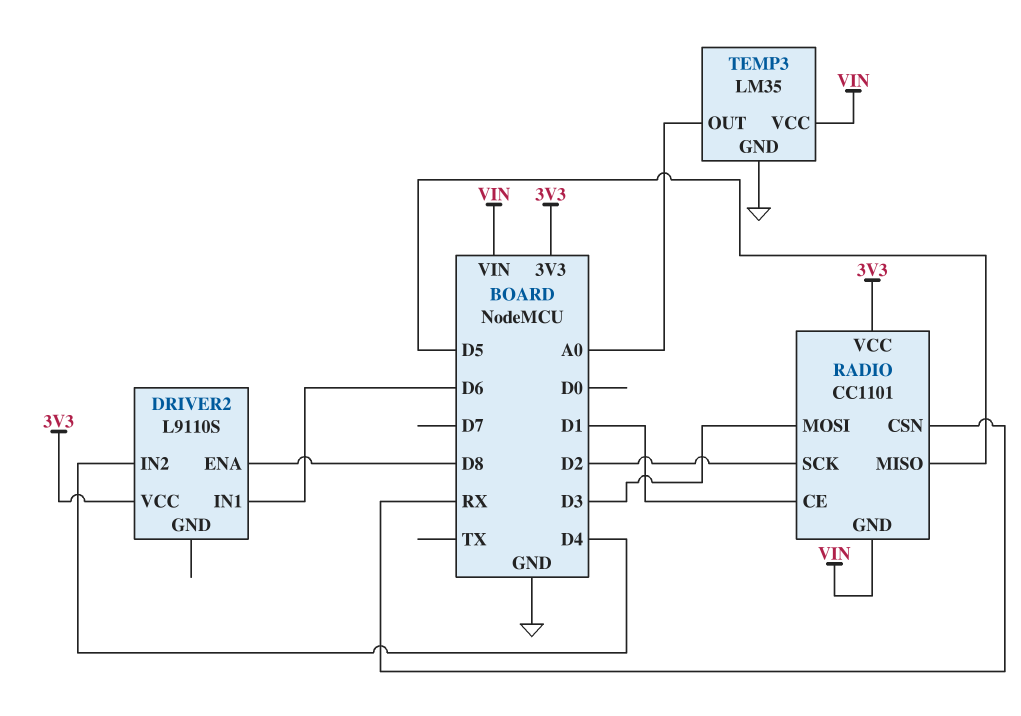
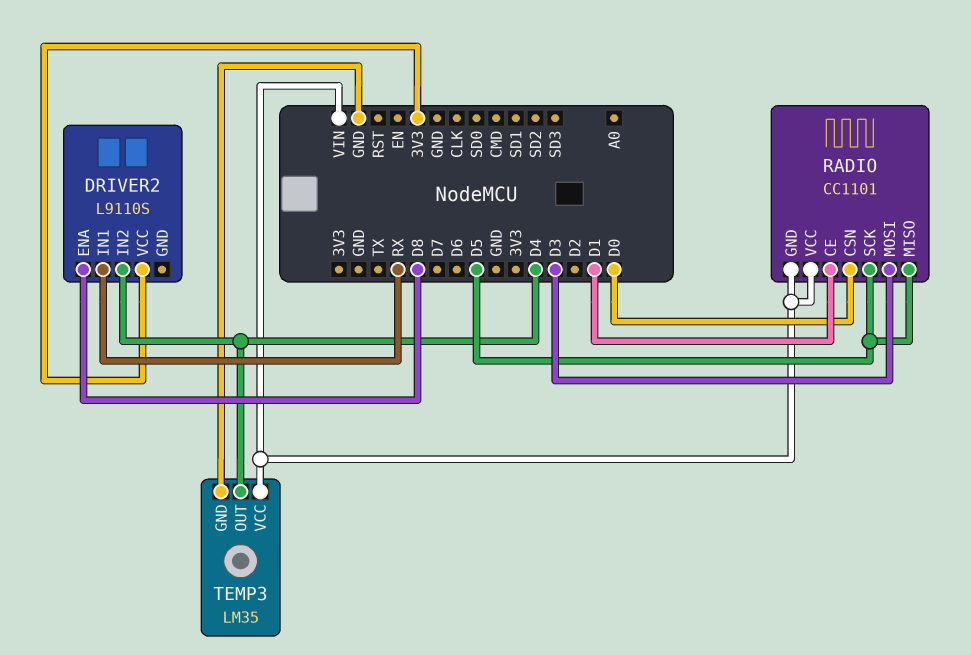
DRIVER2 pin IN1: D6 -> RX
RADIO pin CSN: RX -> D0
RADIO pin SCK: D2 -> D5
RADIO pin VCC: 3V3 -> VIN
TEMP3 pin OUT: A0 -> D4

